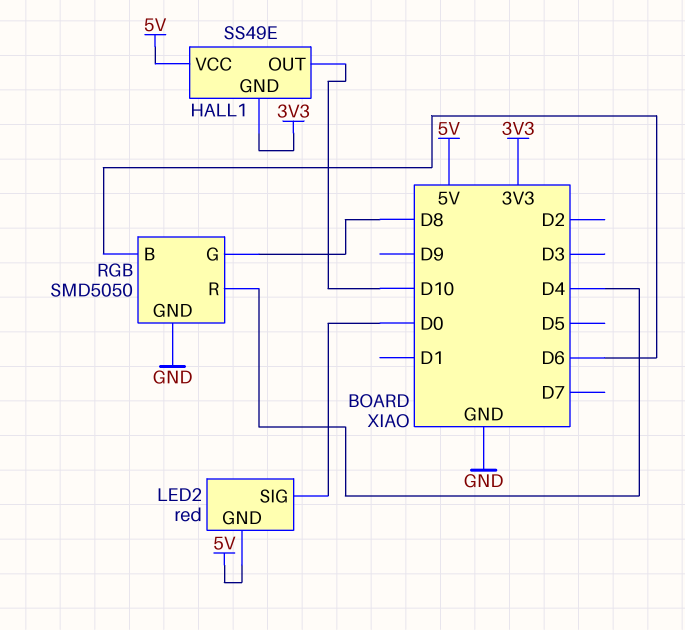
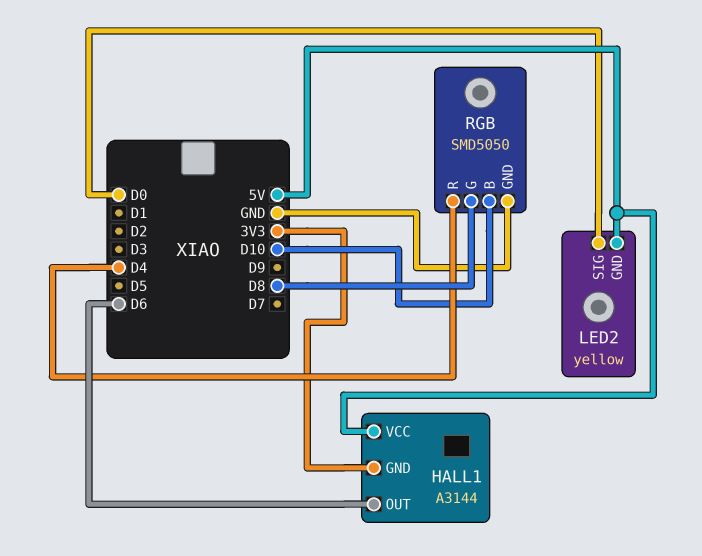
HALL1: SS49E -> A3144
HALL1 pin OUT: D10 -> D6
LED2: red -> yellow
RGB pin B: D6 -> D10

